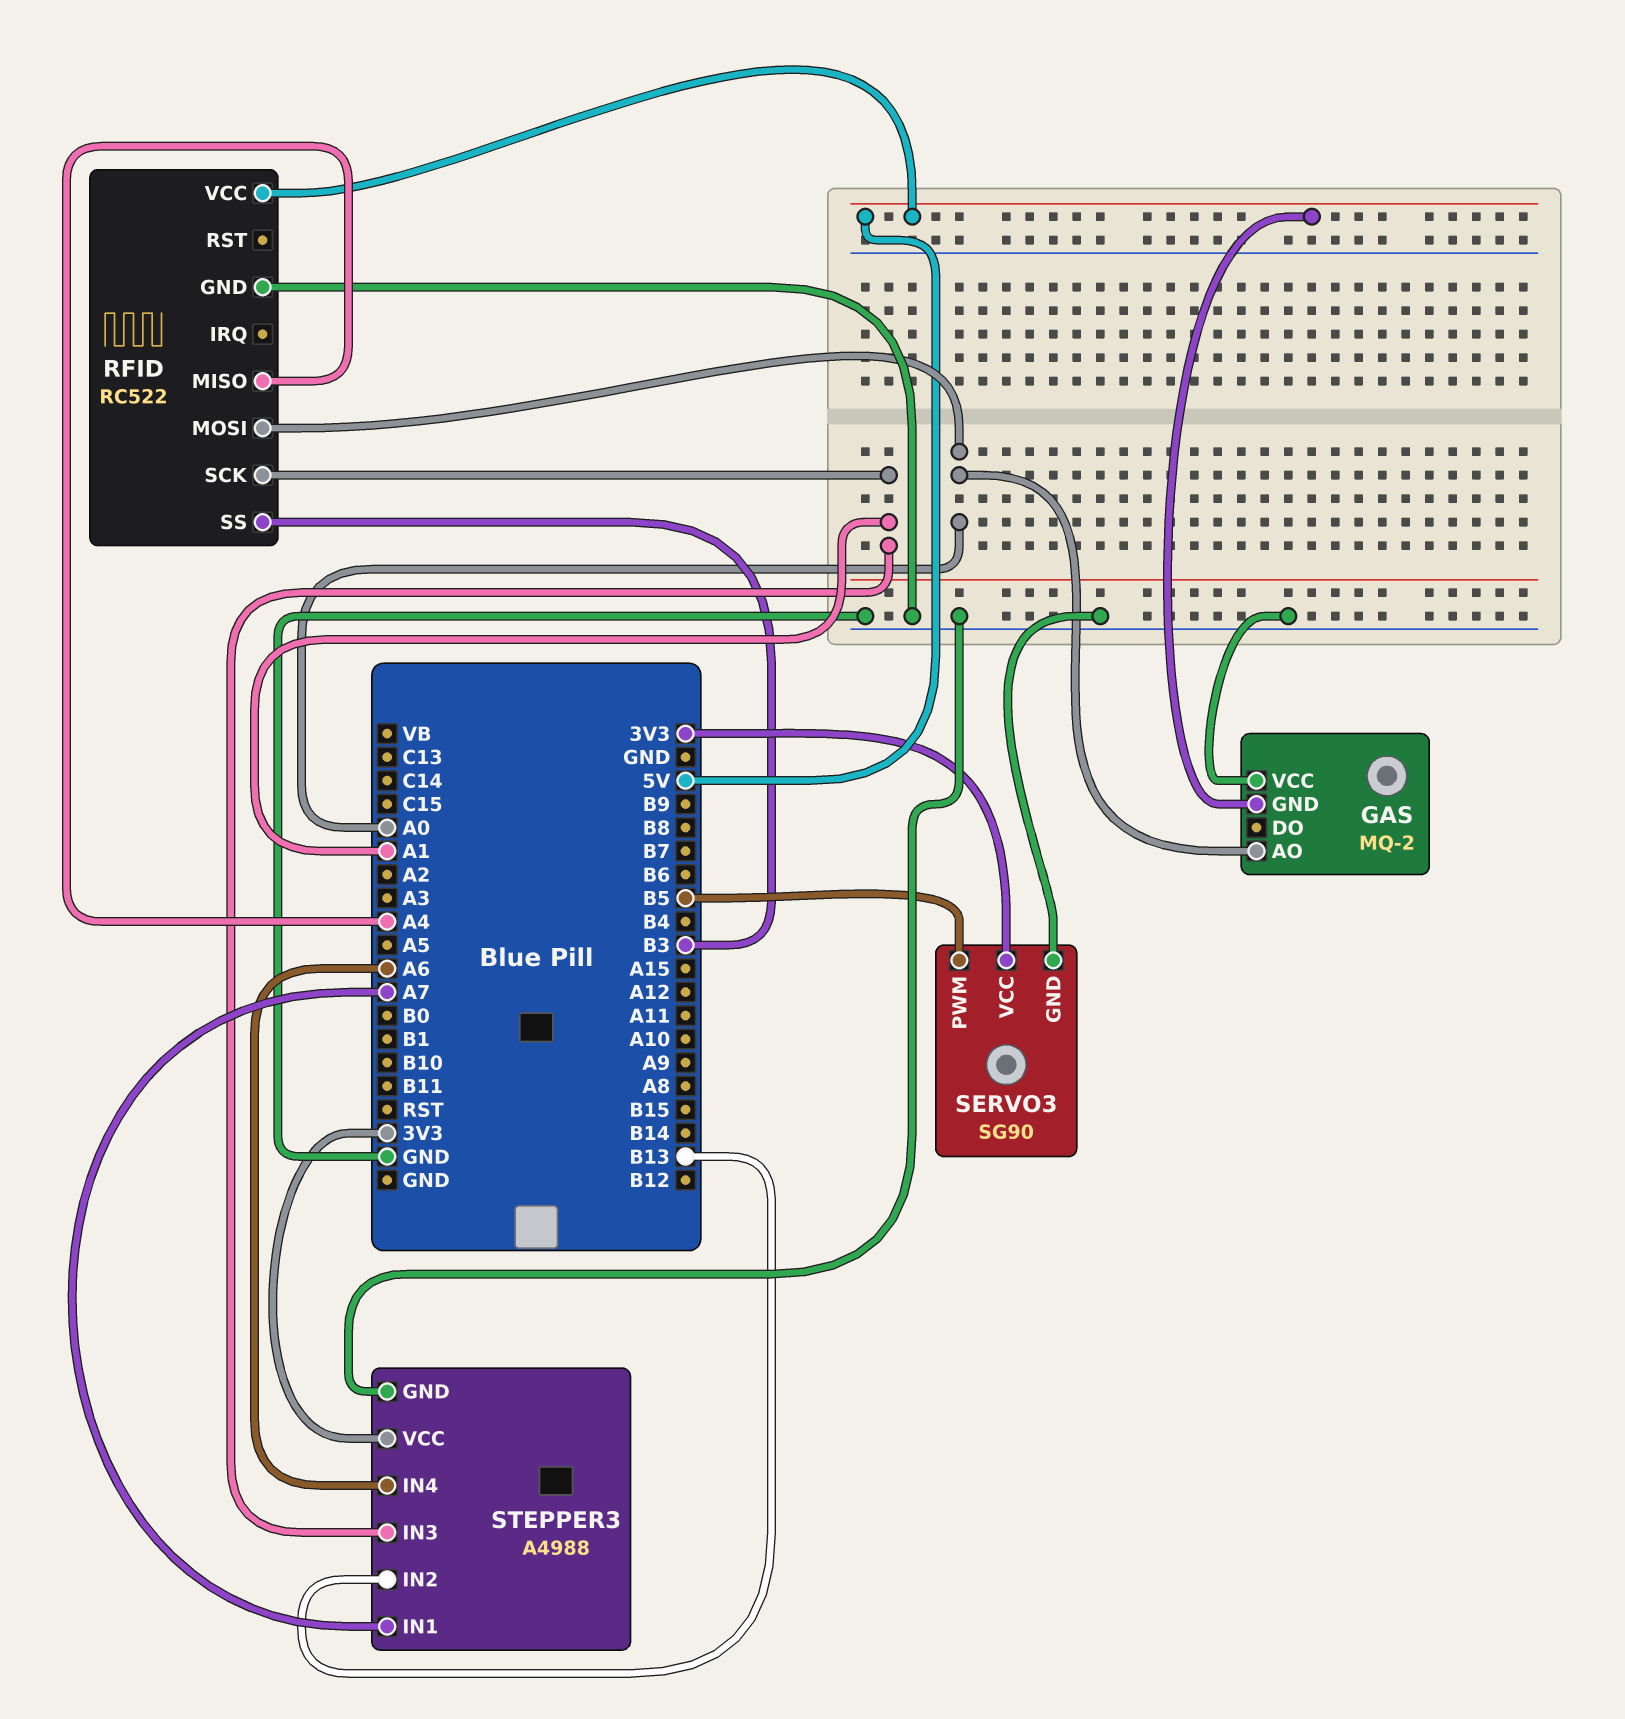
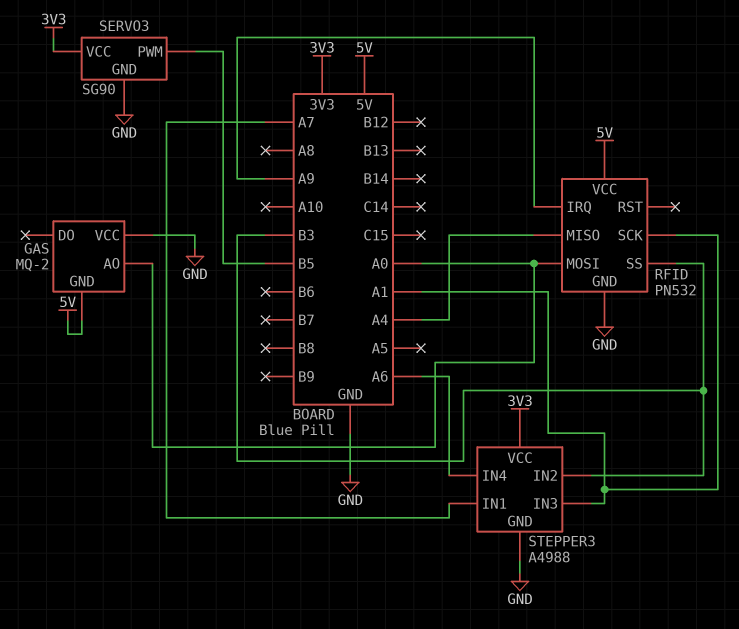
RFID: RC522 -> PN532
RFID pin IRQ: none -> A9
STEPPER3 pin IN2: B13 -> B3

